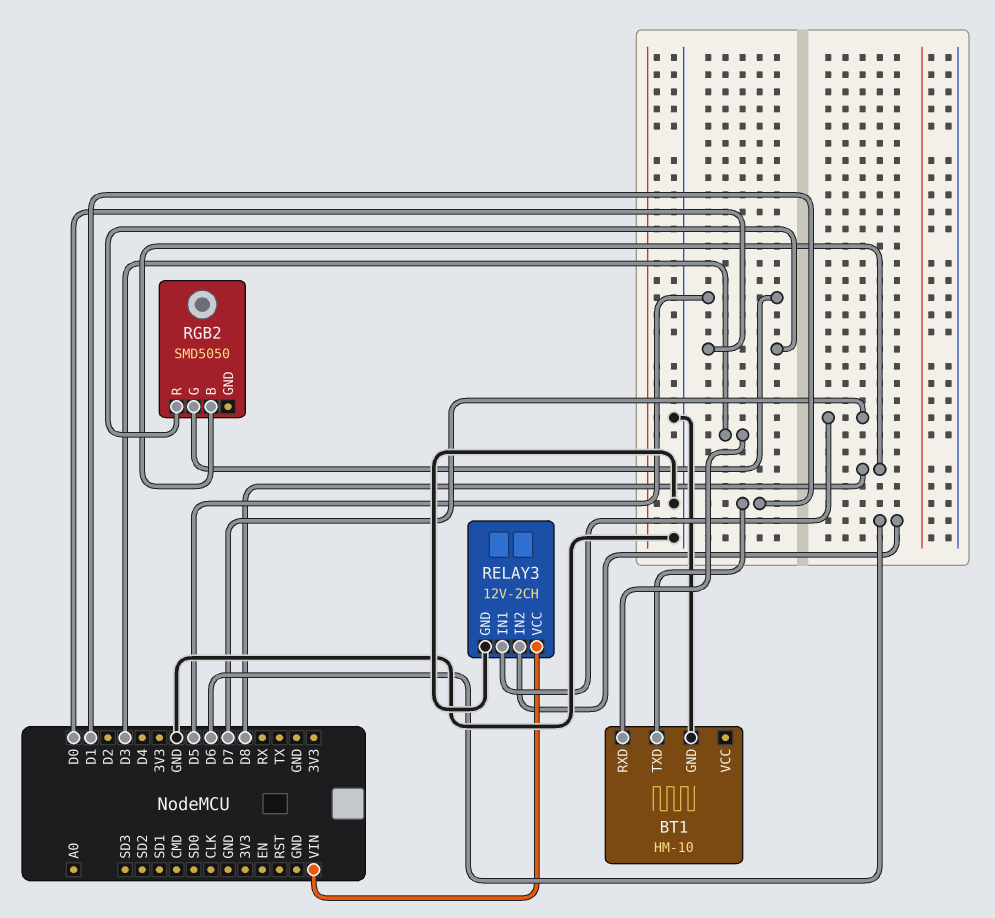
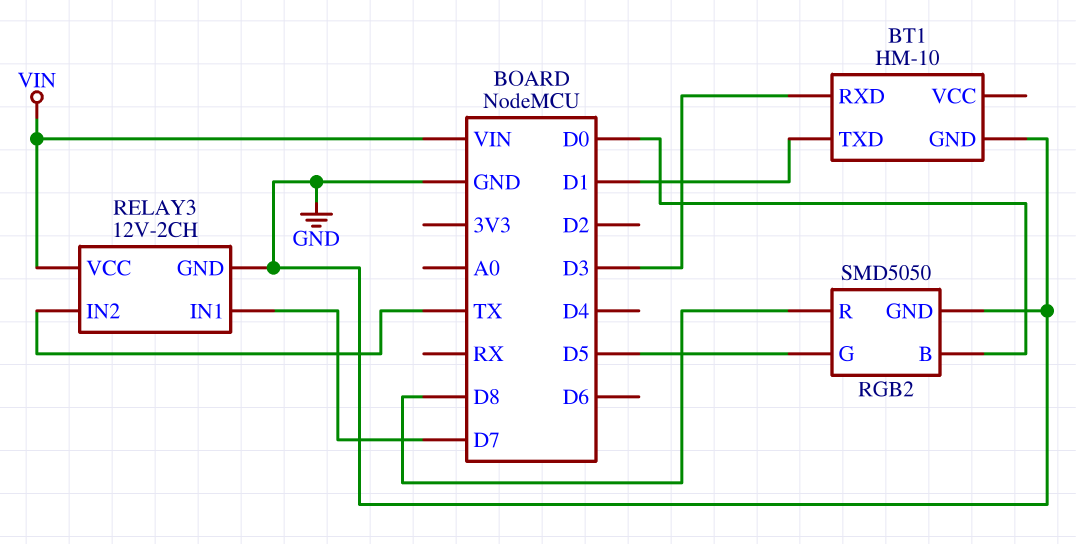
RELAY3 pin IN2: D6 -> TX
RGB2 pin B: D8 -> D0
RGB2 pin GND: none -> GND
RGB2 pin R: D0 -> D8

